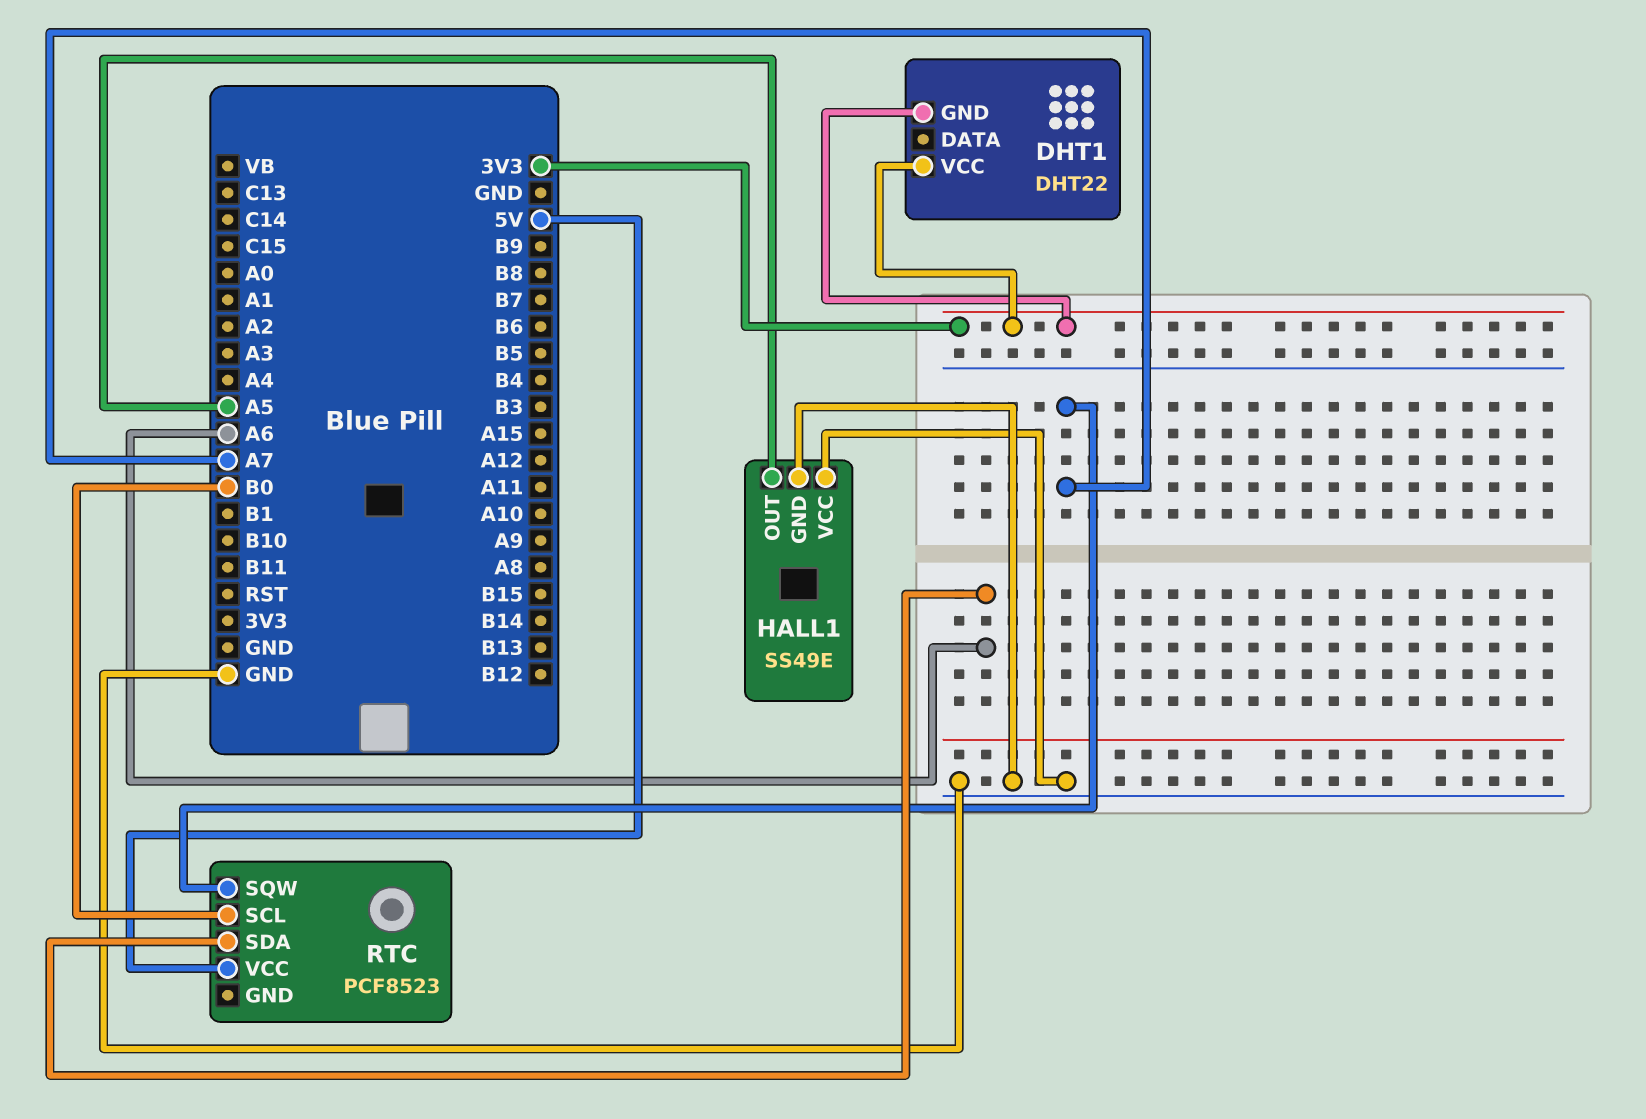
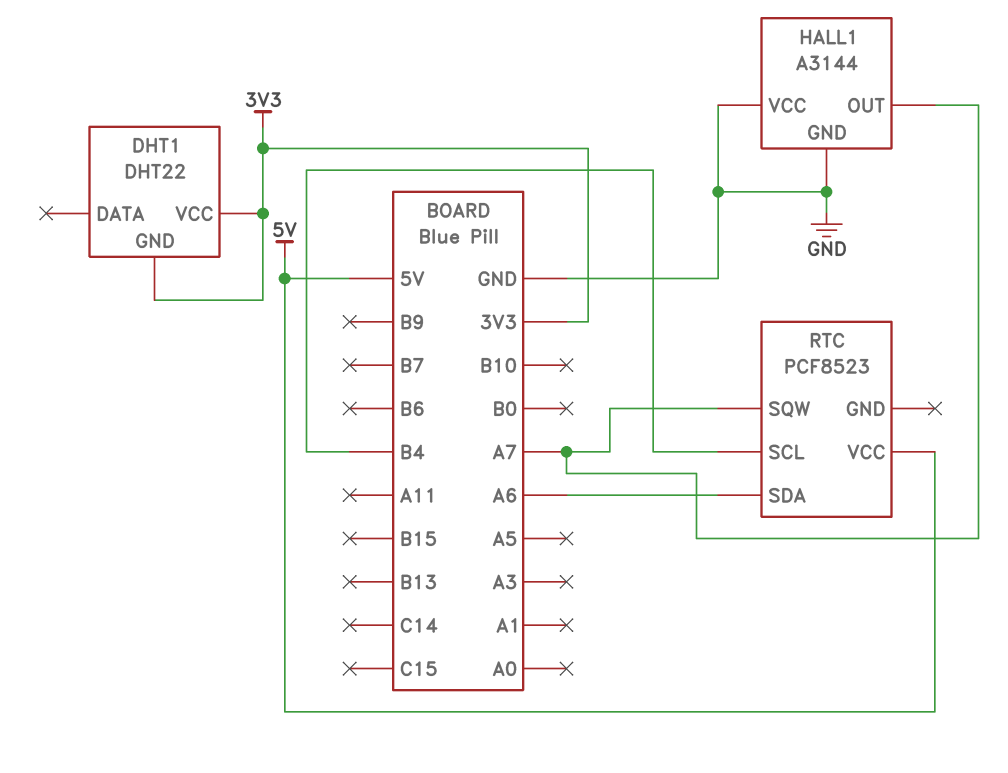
HALL1: SS49E -> A3144
HALL1 pin OUT: A5 -> A7
RTC pin SCL: B0 -> B4

